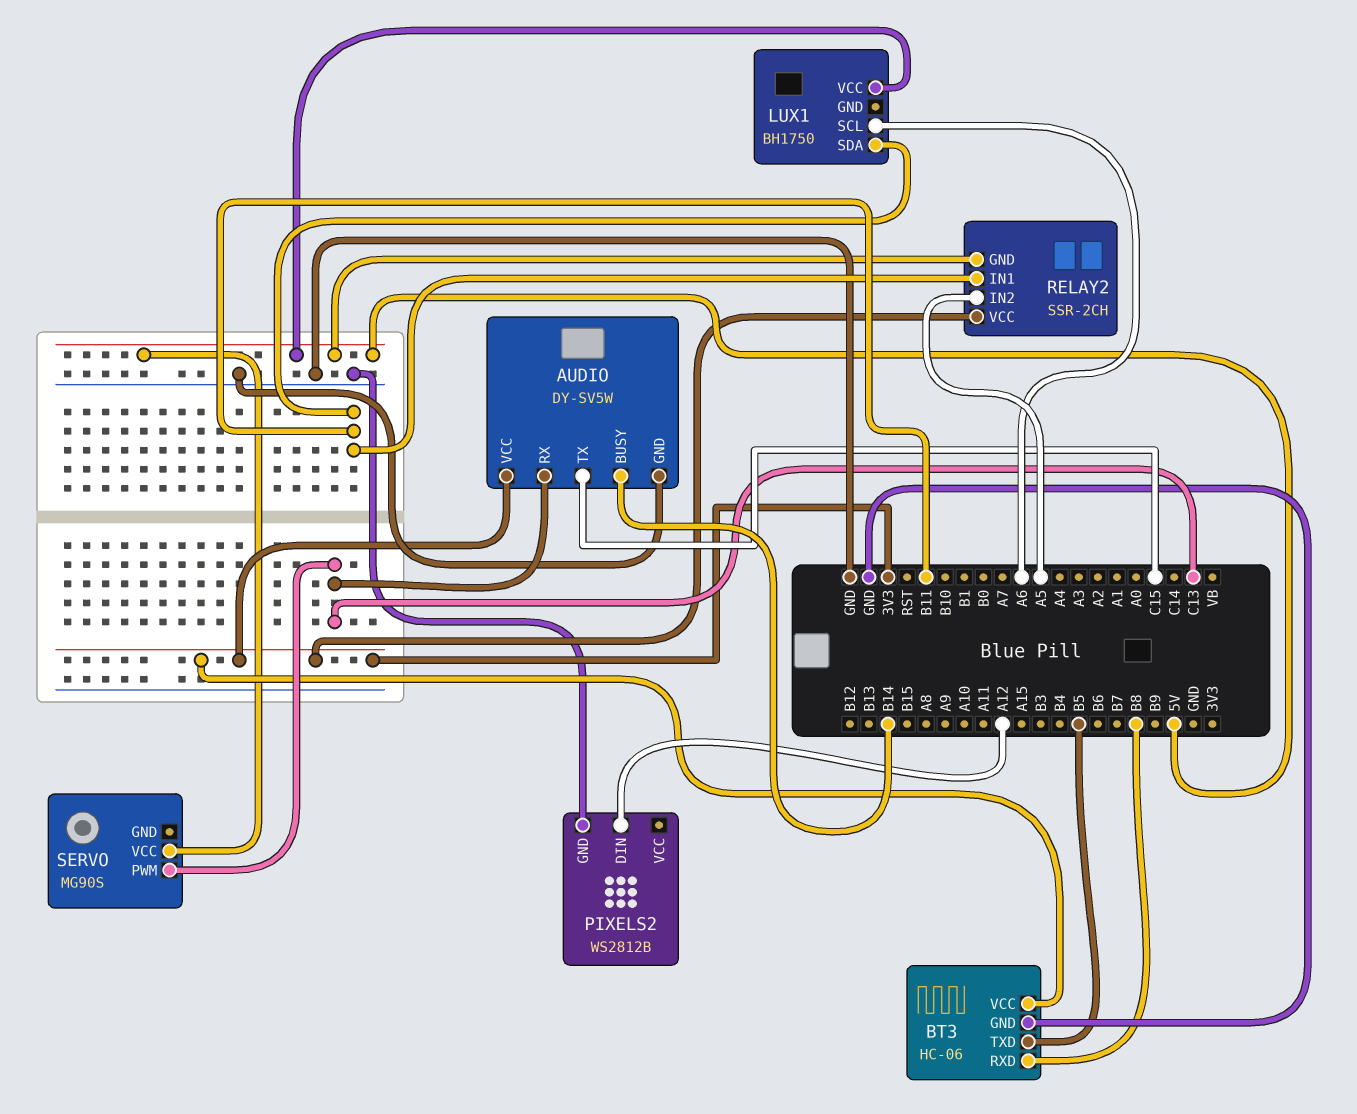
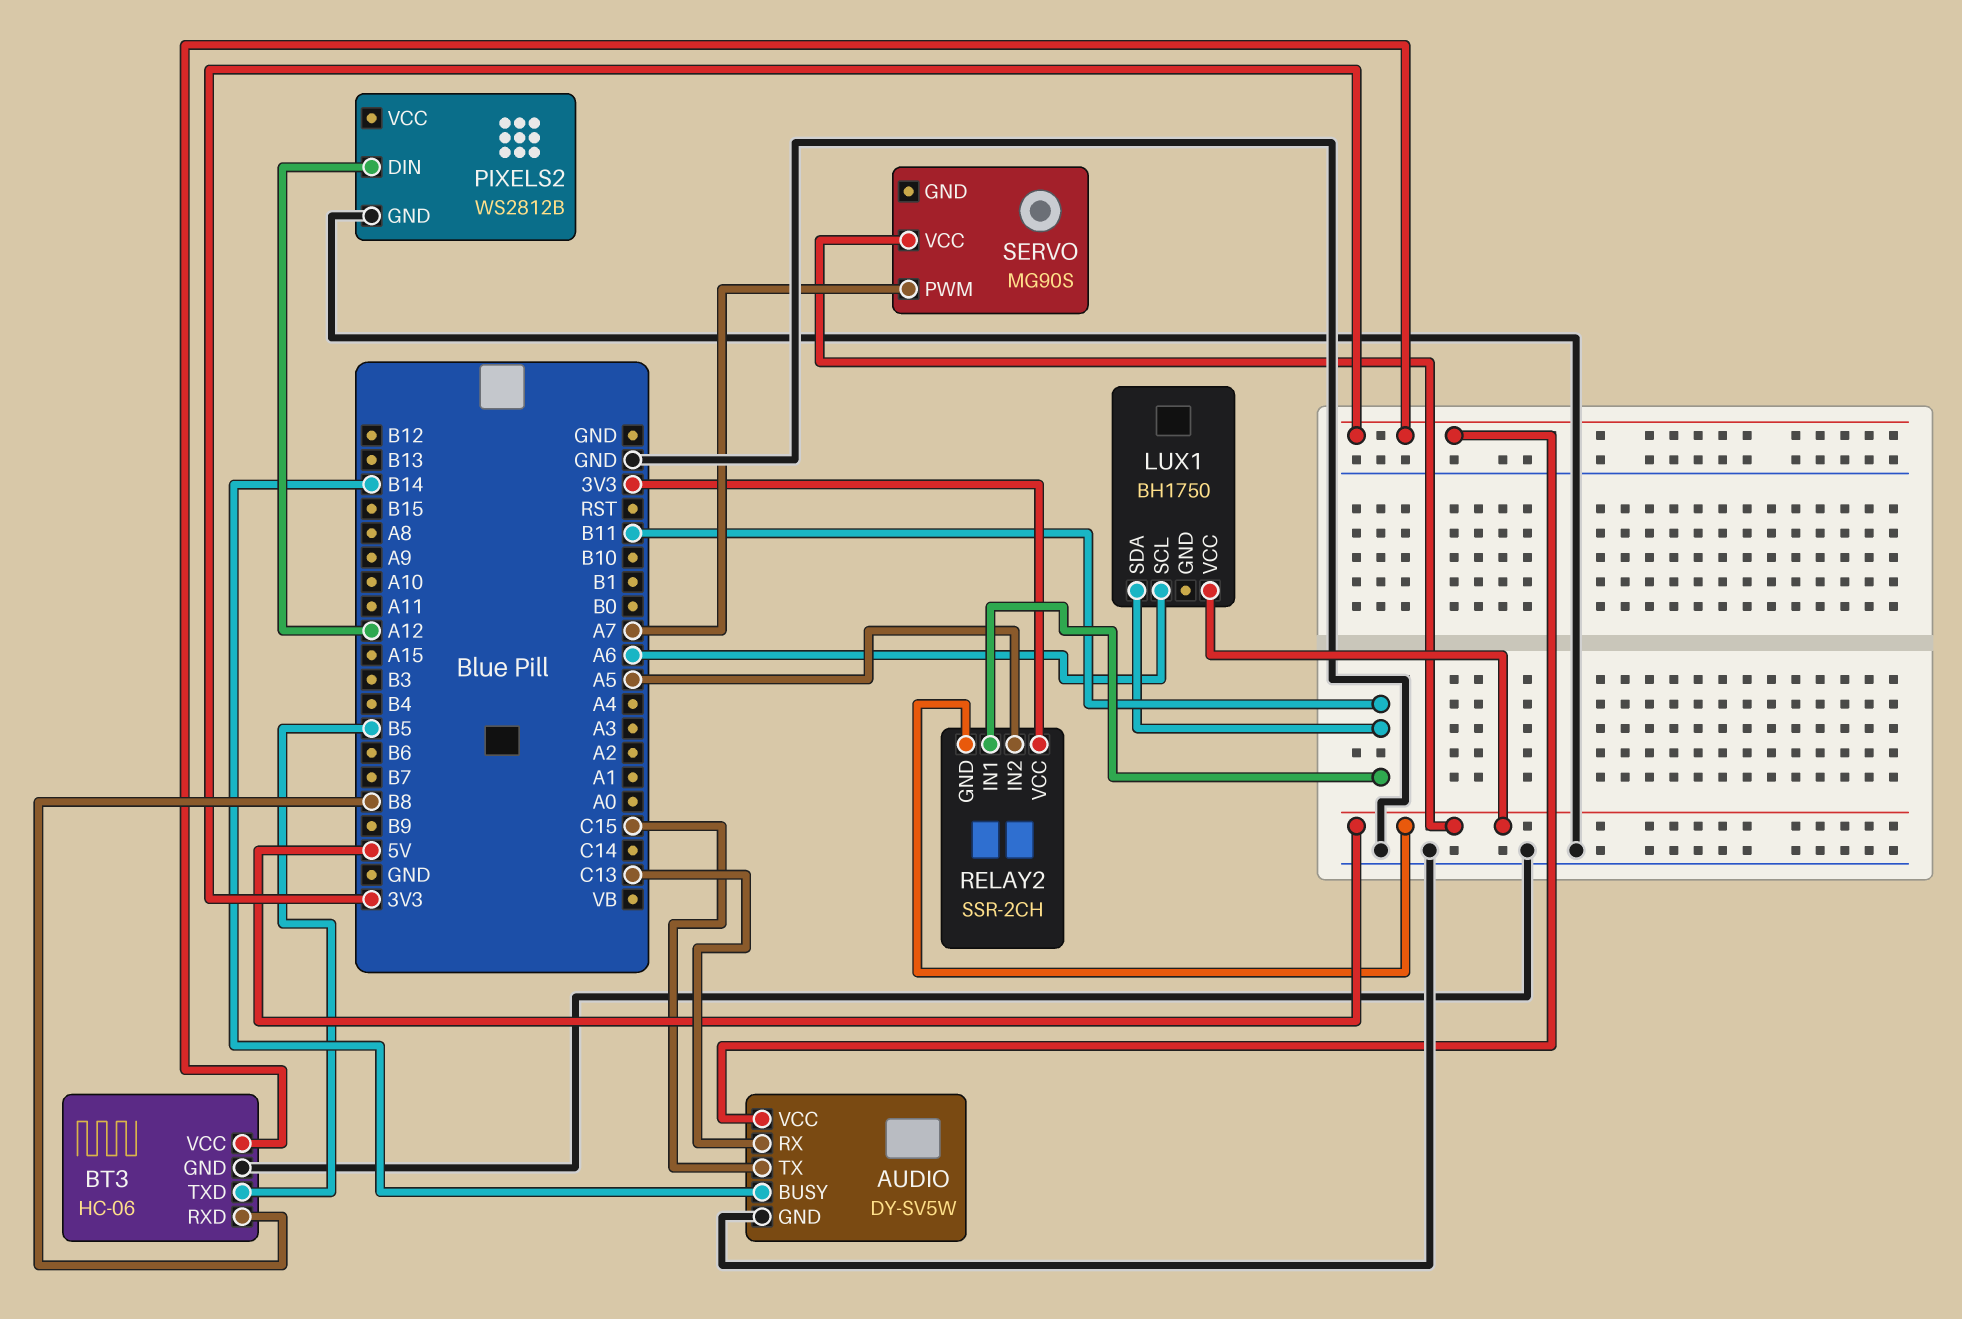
SERVO pin PWM: C13 -> A7

